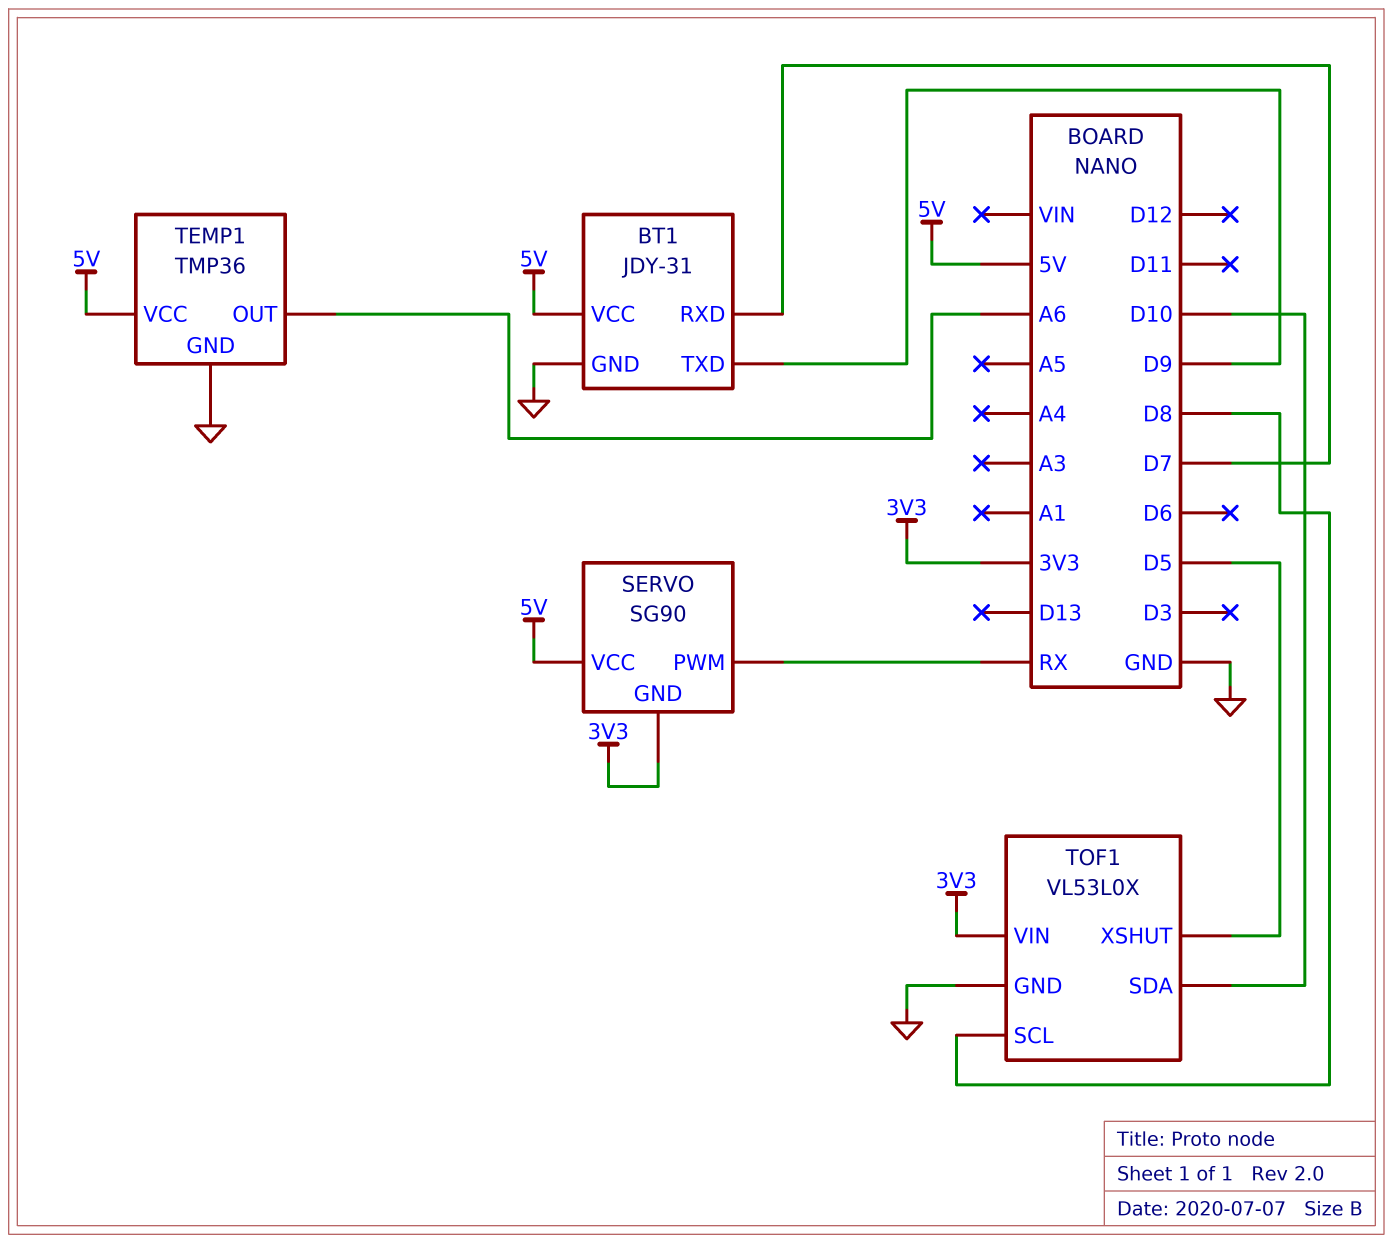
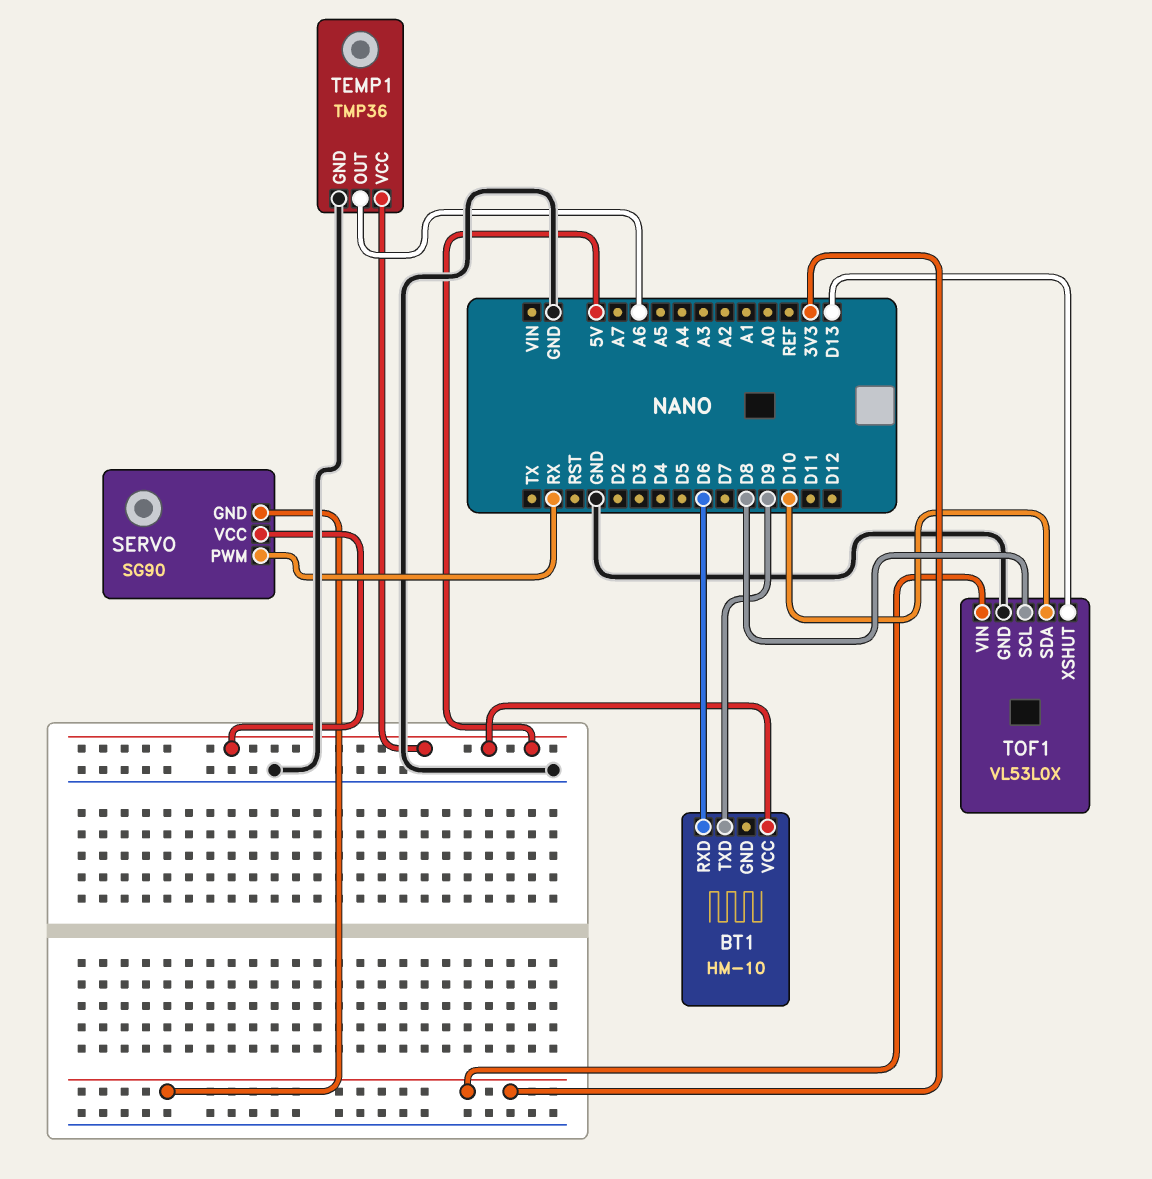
BT1: JDY-31 -> HM-10
BT1 pin GND: GND -> none
BT1 pin RXD: D7 -> D6
TOF1 pin XSHUT: D5 -> D13

